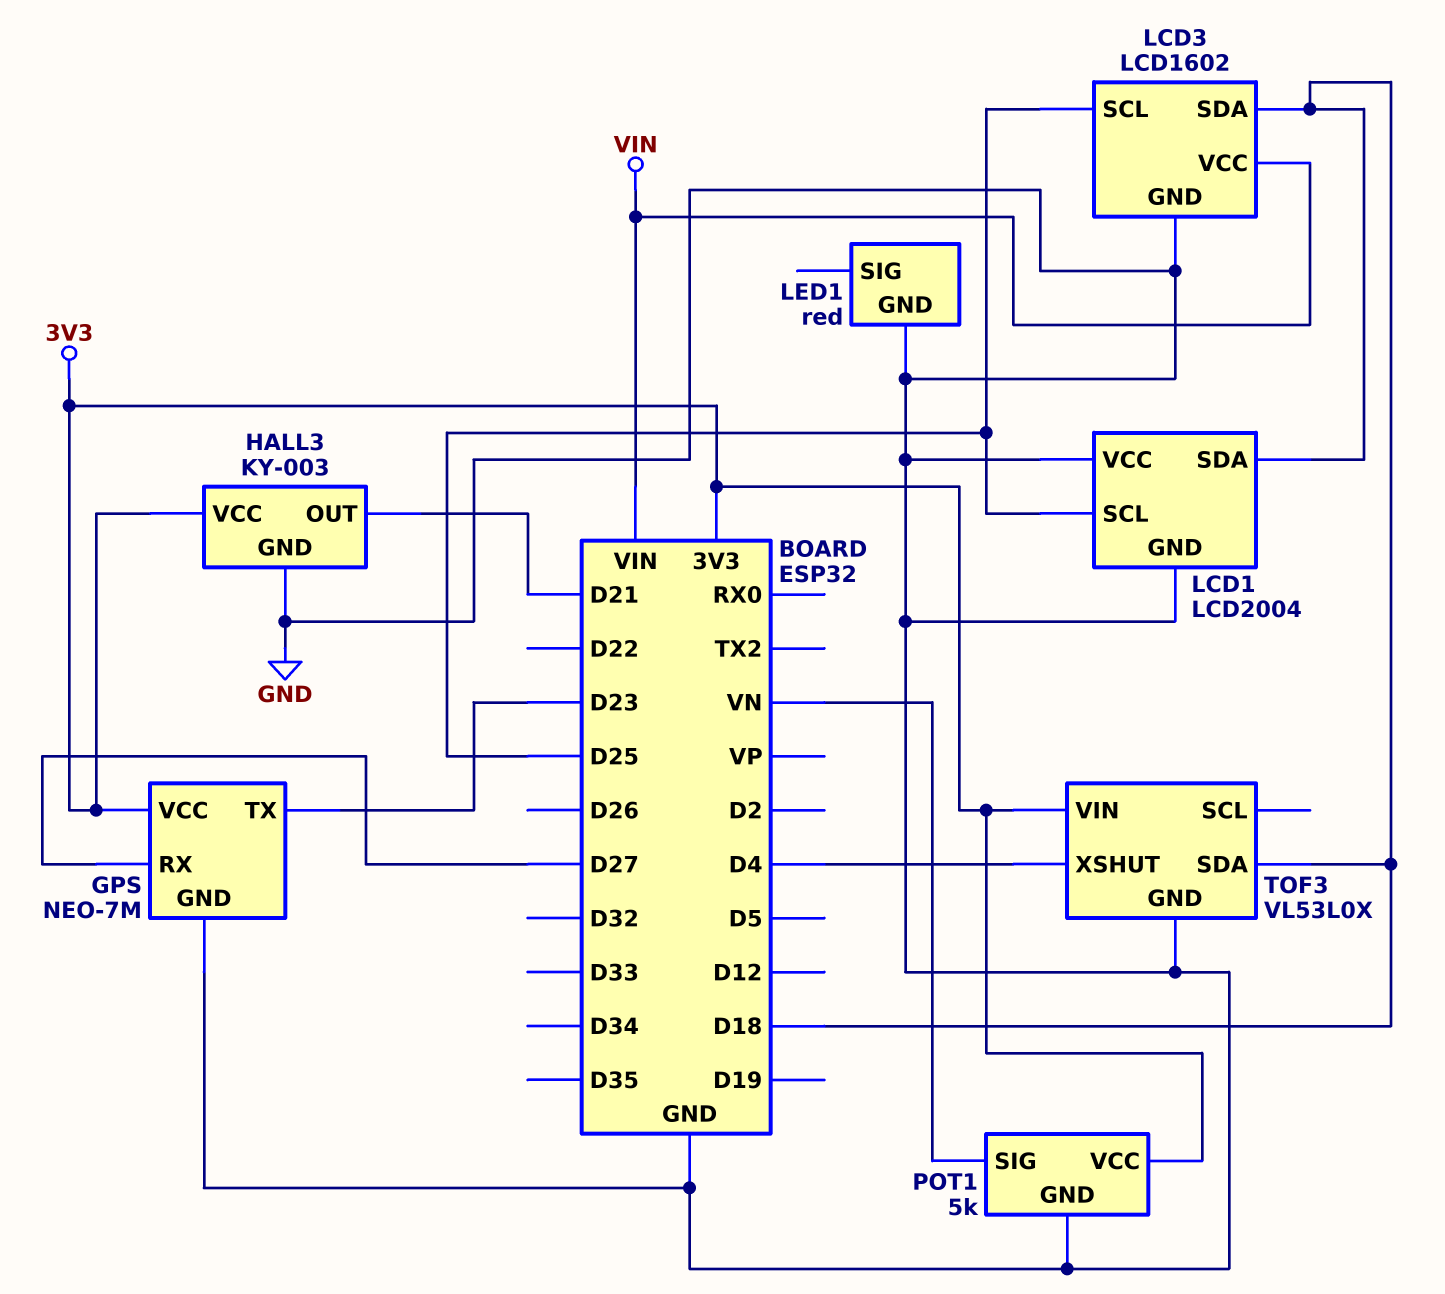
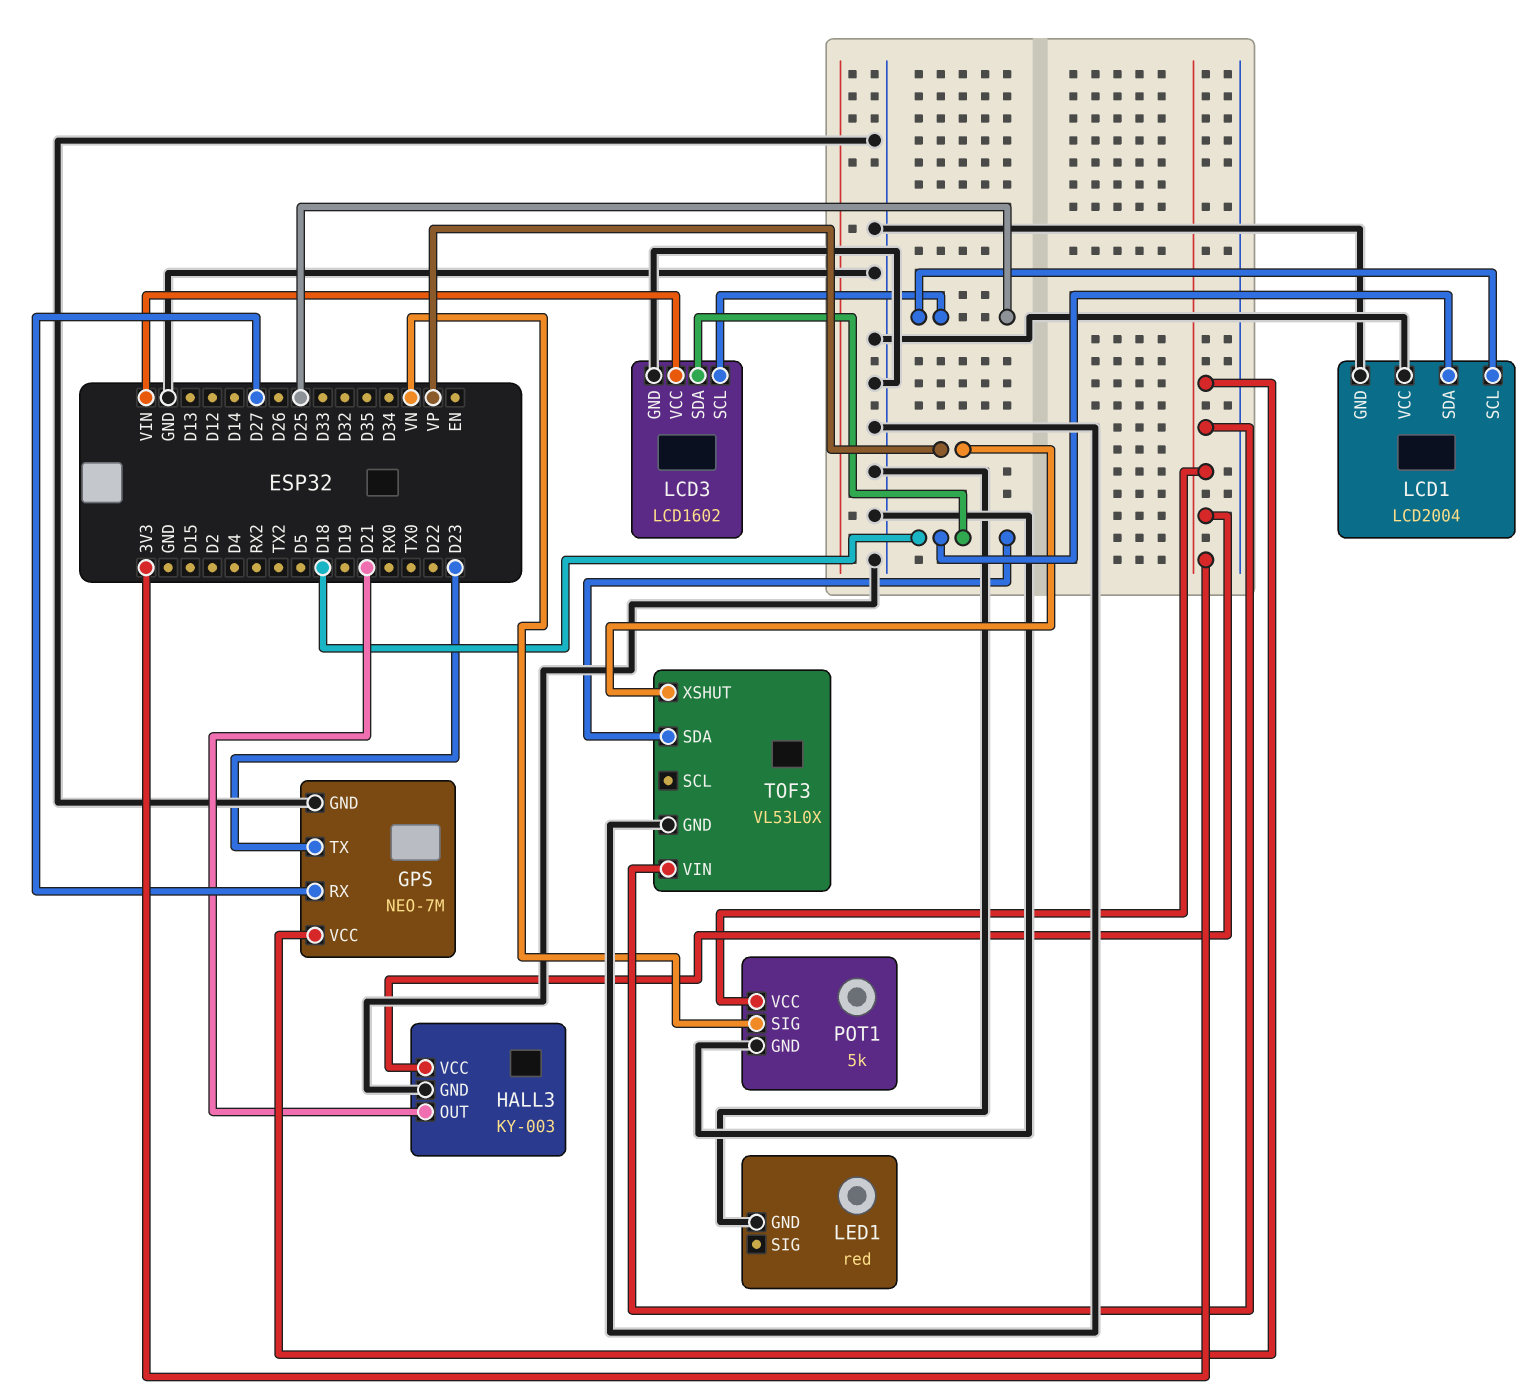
TOF3 pin XSHUT: D4 -> VP

